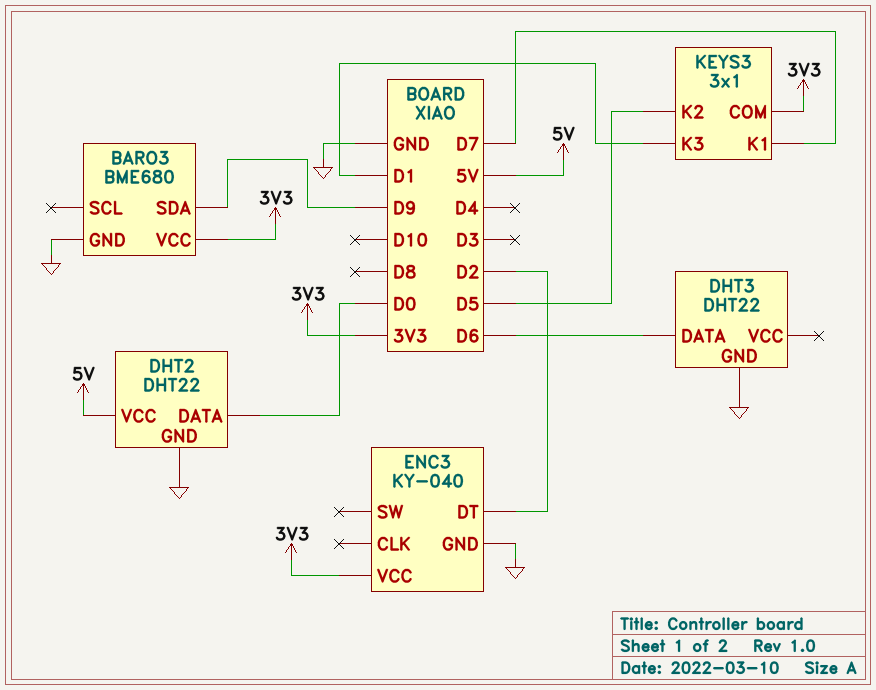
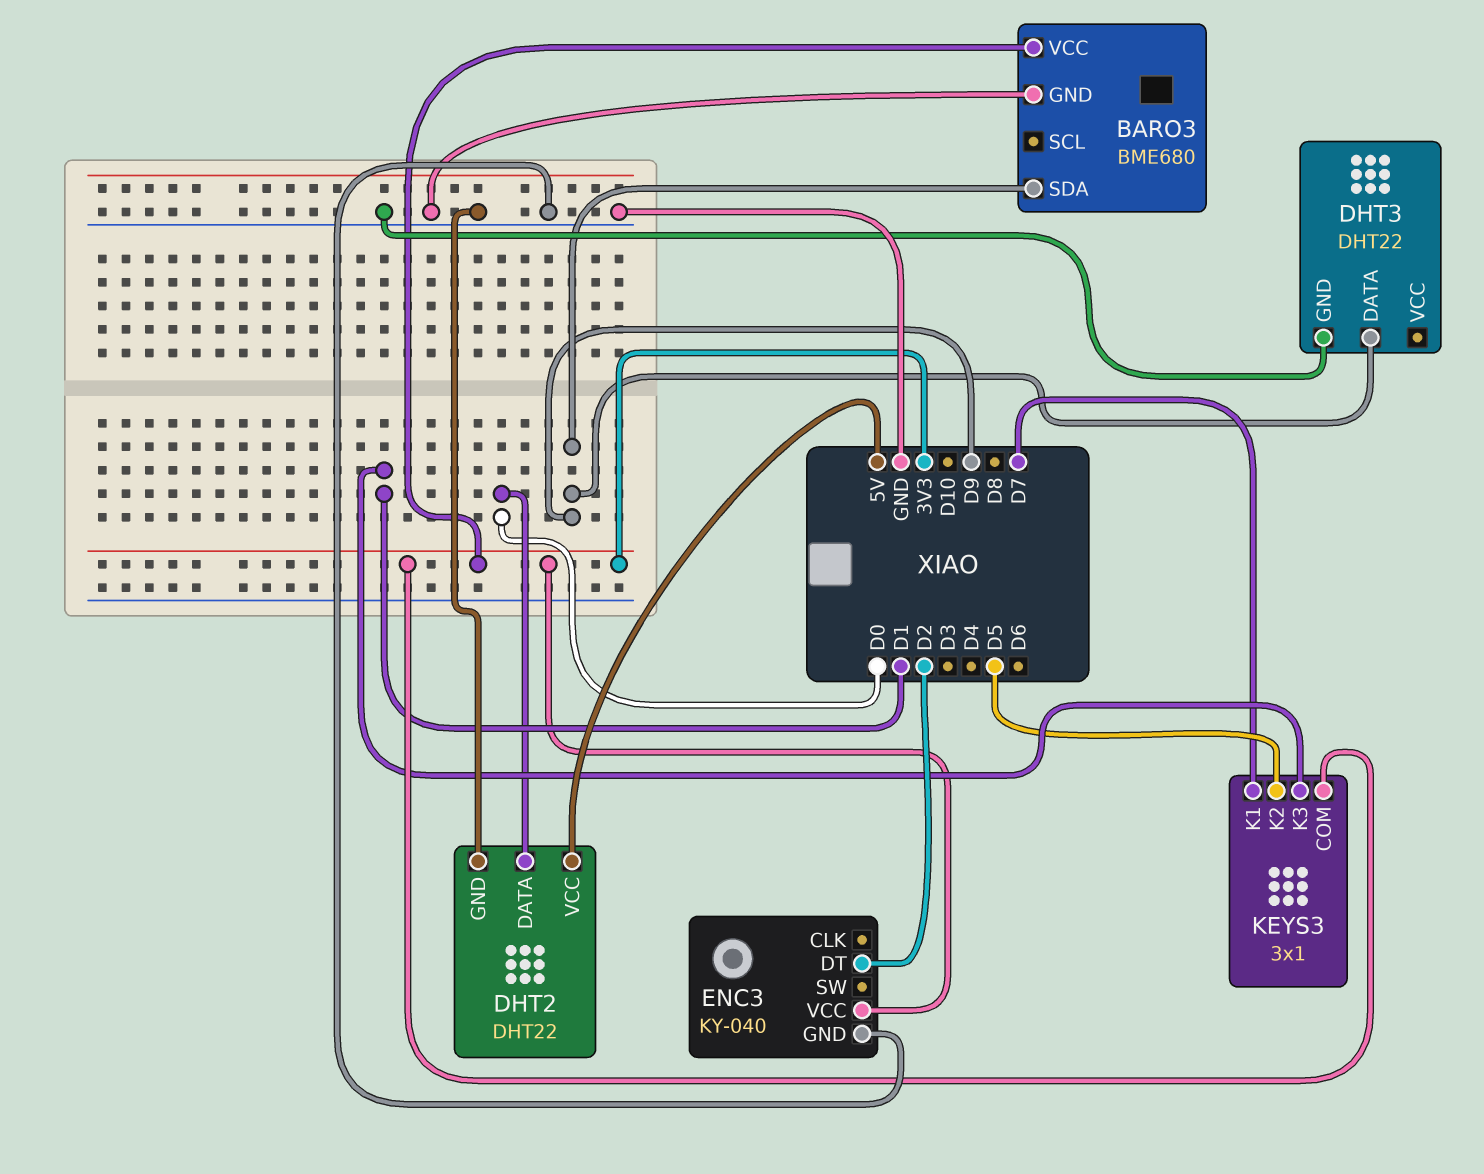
DHT3 pin DATA: D6 -> D9

